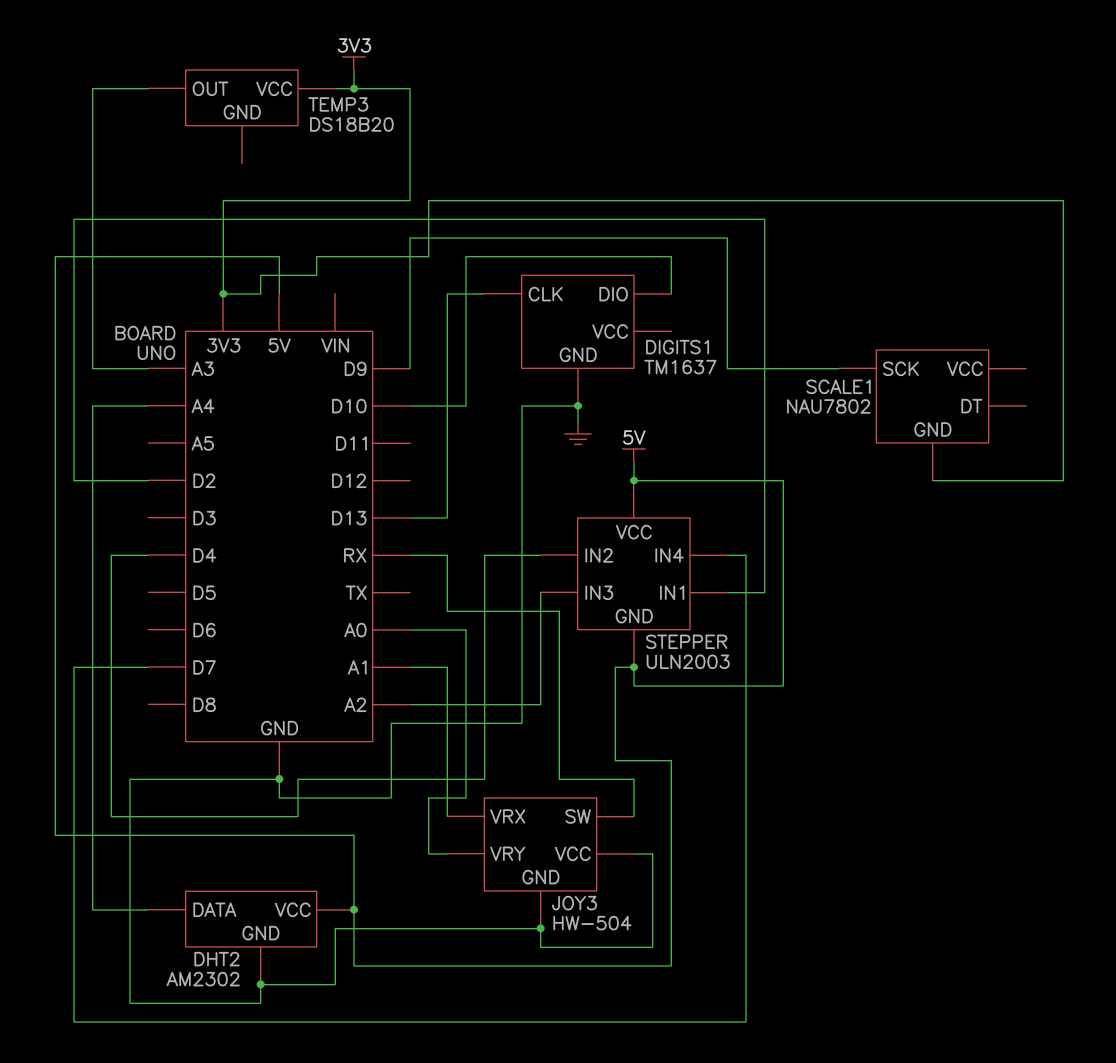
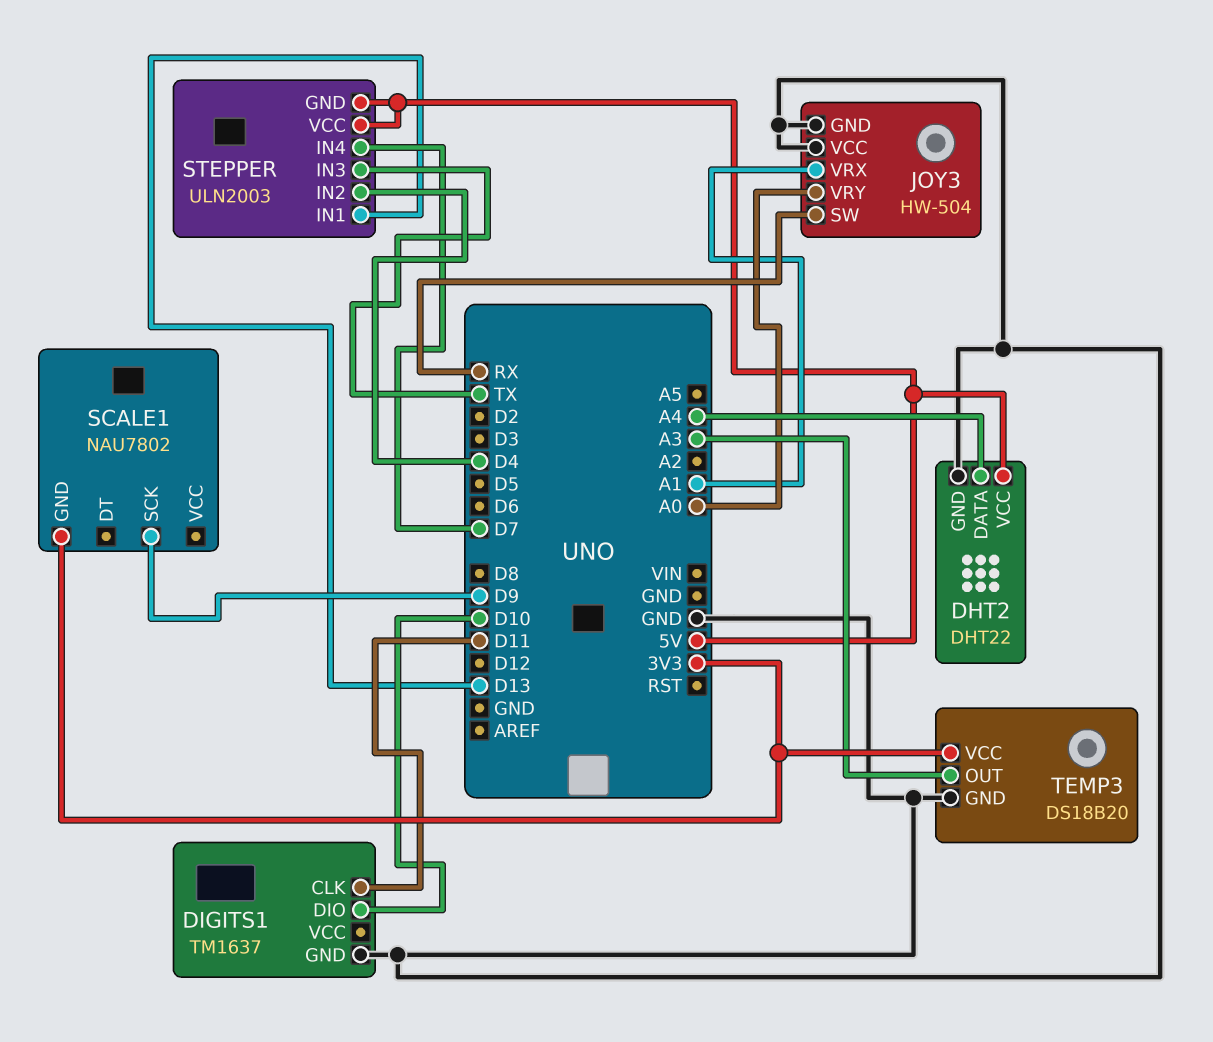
DHT2: AM2302 -> DHT22
DIGITS1 pin CLK: D13 -> D11
STEPPER pin IN1: D2 -> D13
STEPPER pin IN3: A2 -> TX
TEMP3 pin GND: none -> GND

